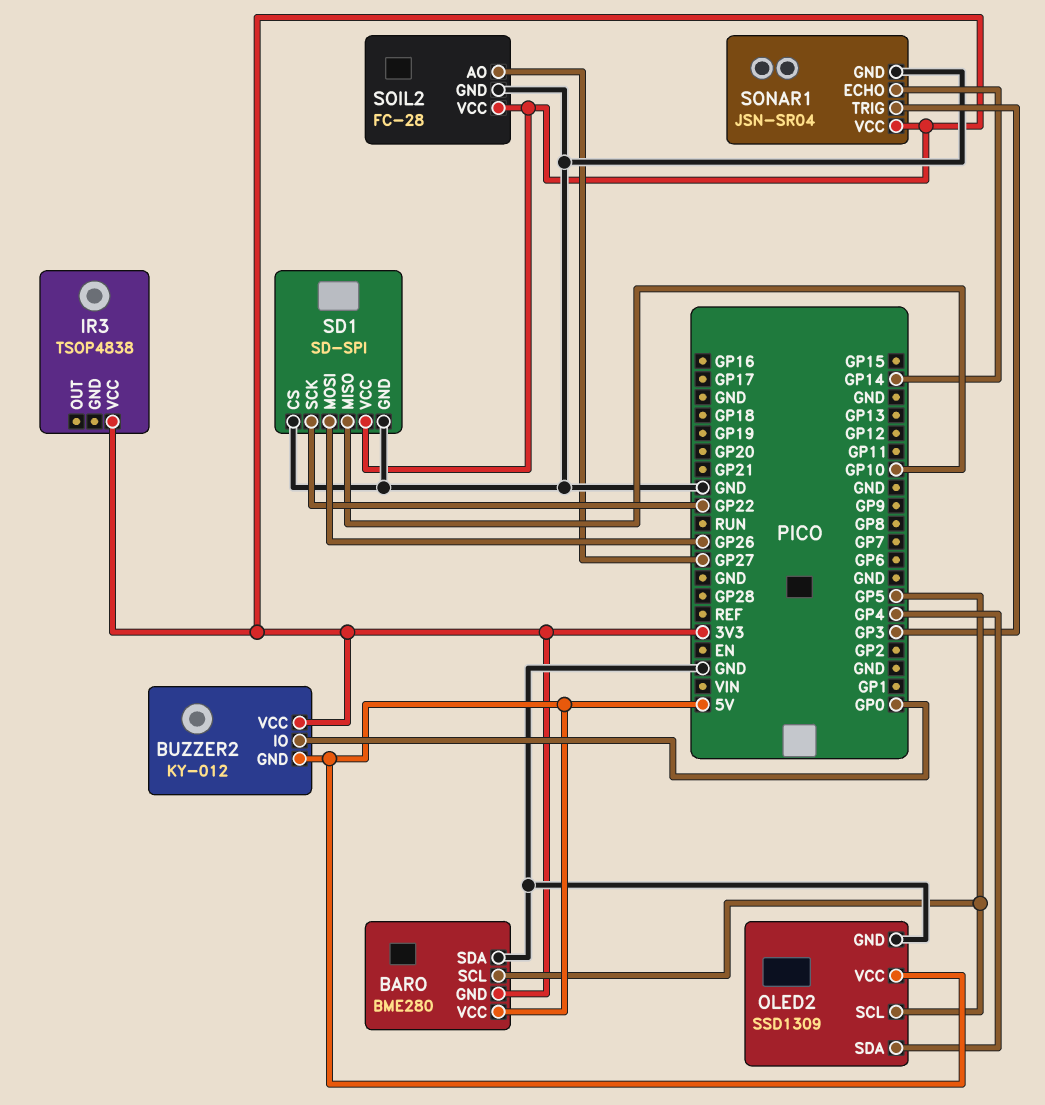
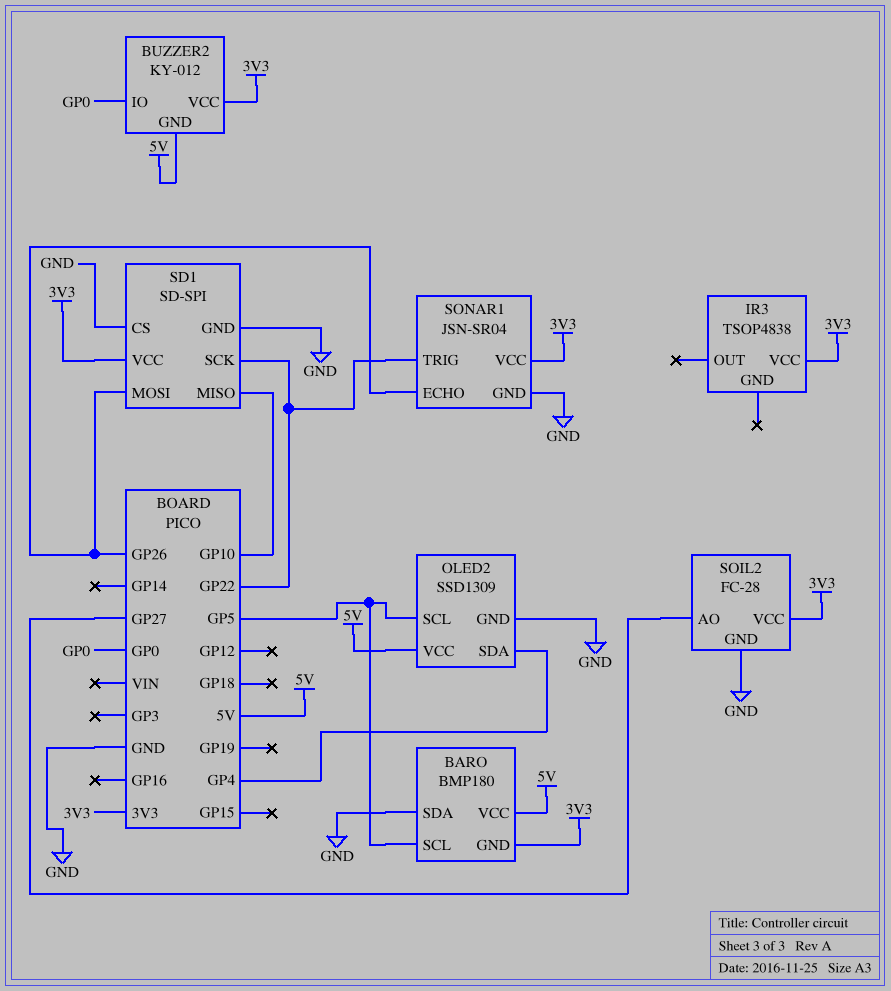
BARO: BME280 -> BMP180
SONAR1 pin ECHO: GP14 -> GP26
SONAR1 pin TRIG: GP3 -> GP22

